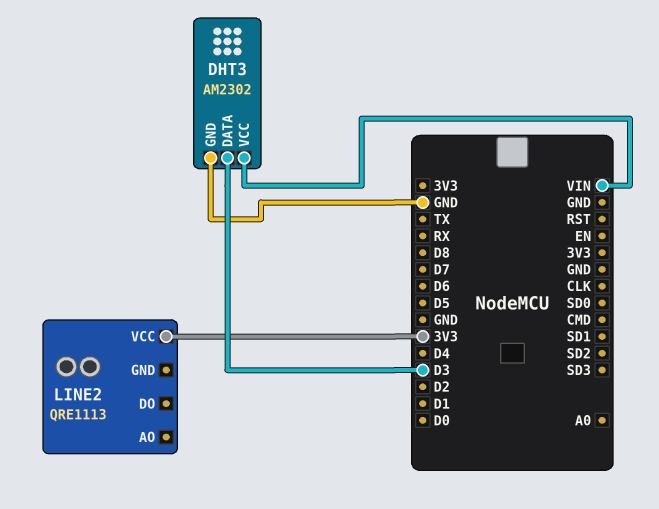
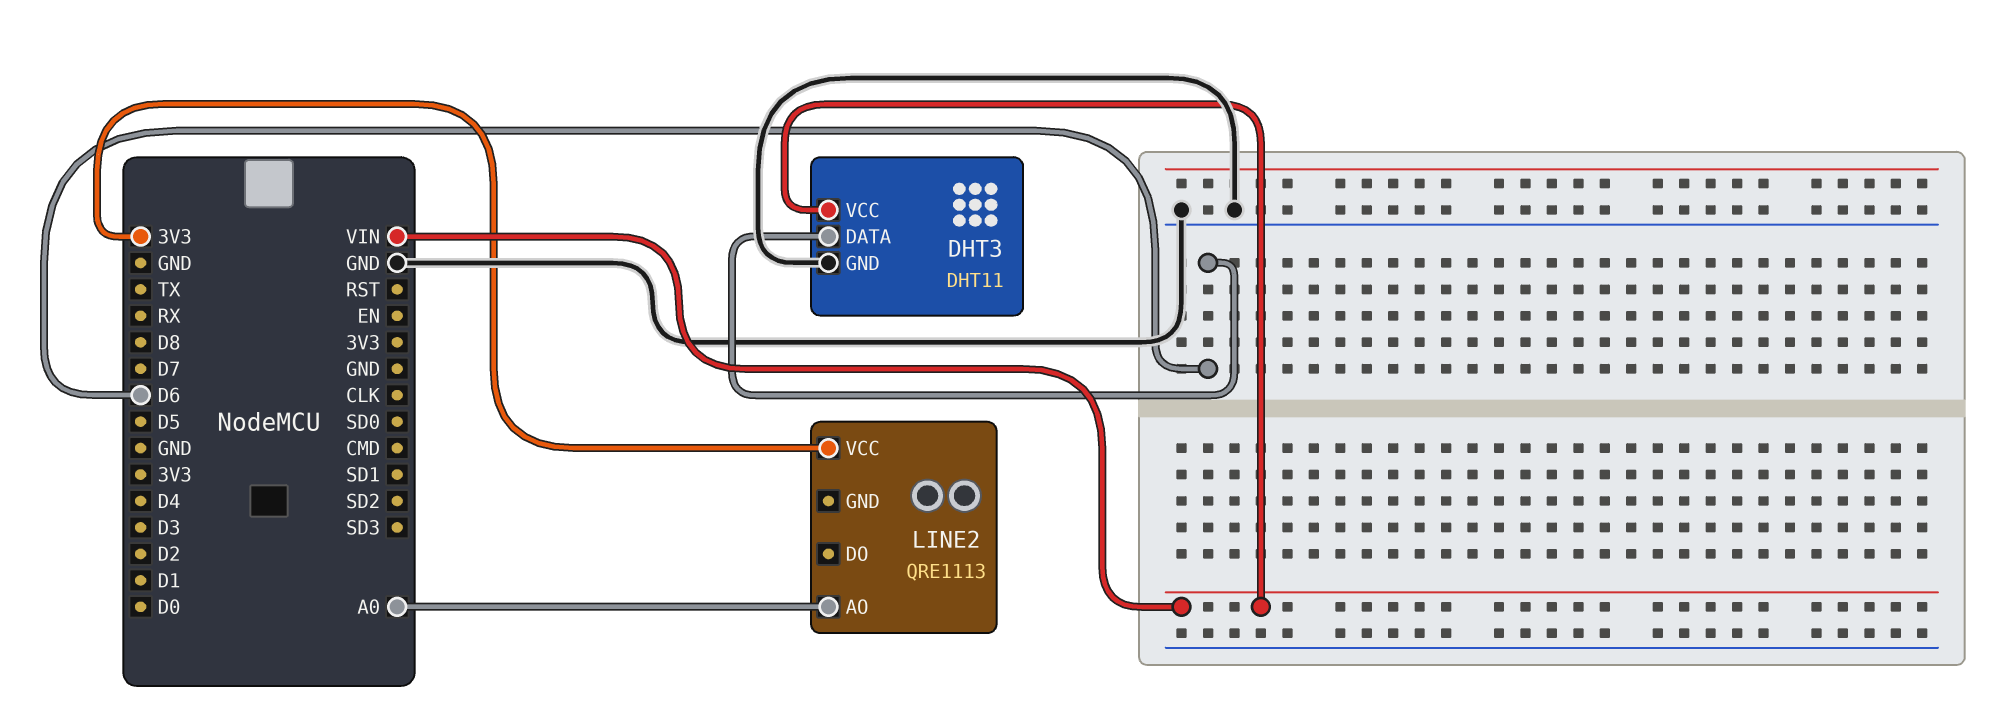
DHT3: AM2302 -> DHT11
DHT3 pin DATA: D3 -> D6
LINE2 pin AO: none -> A0

